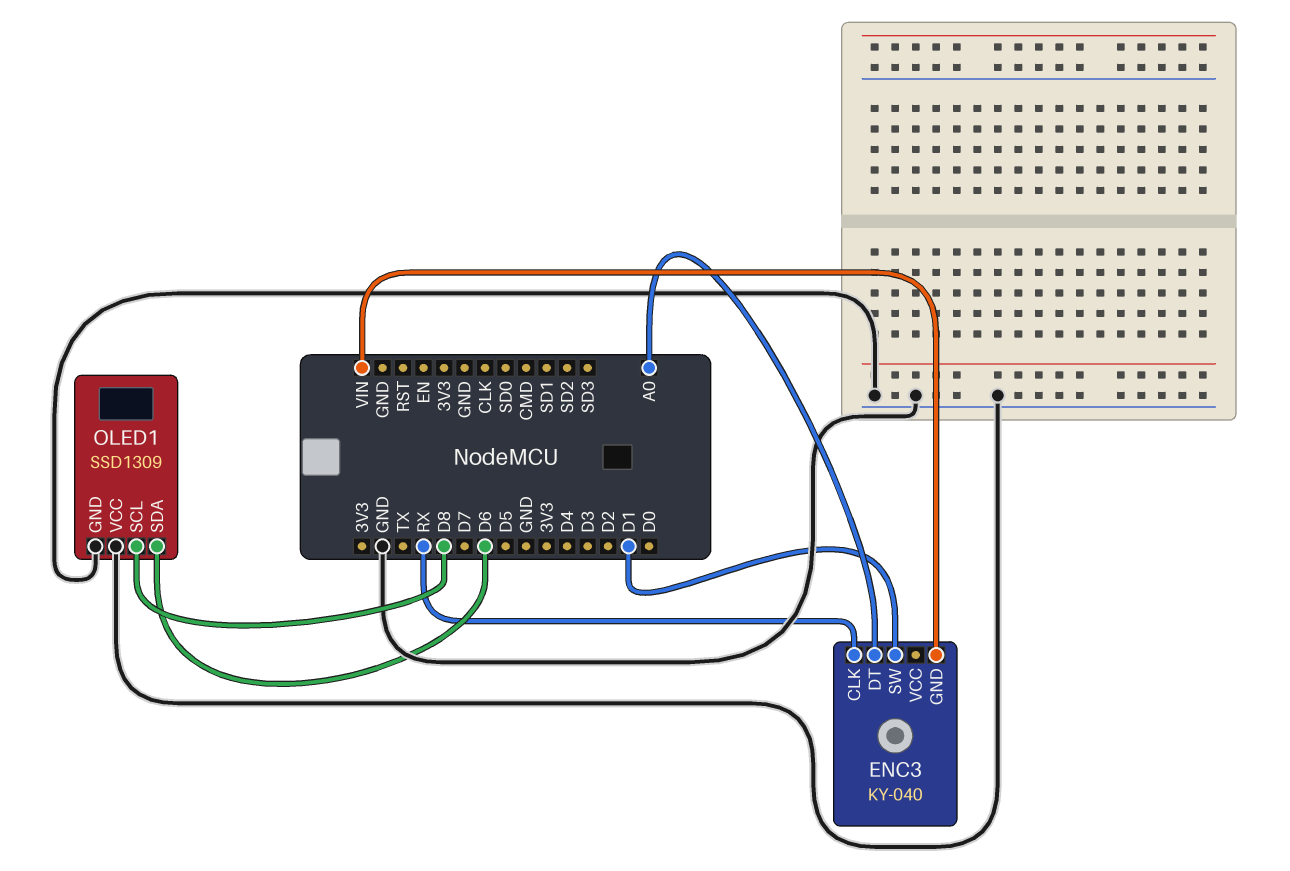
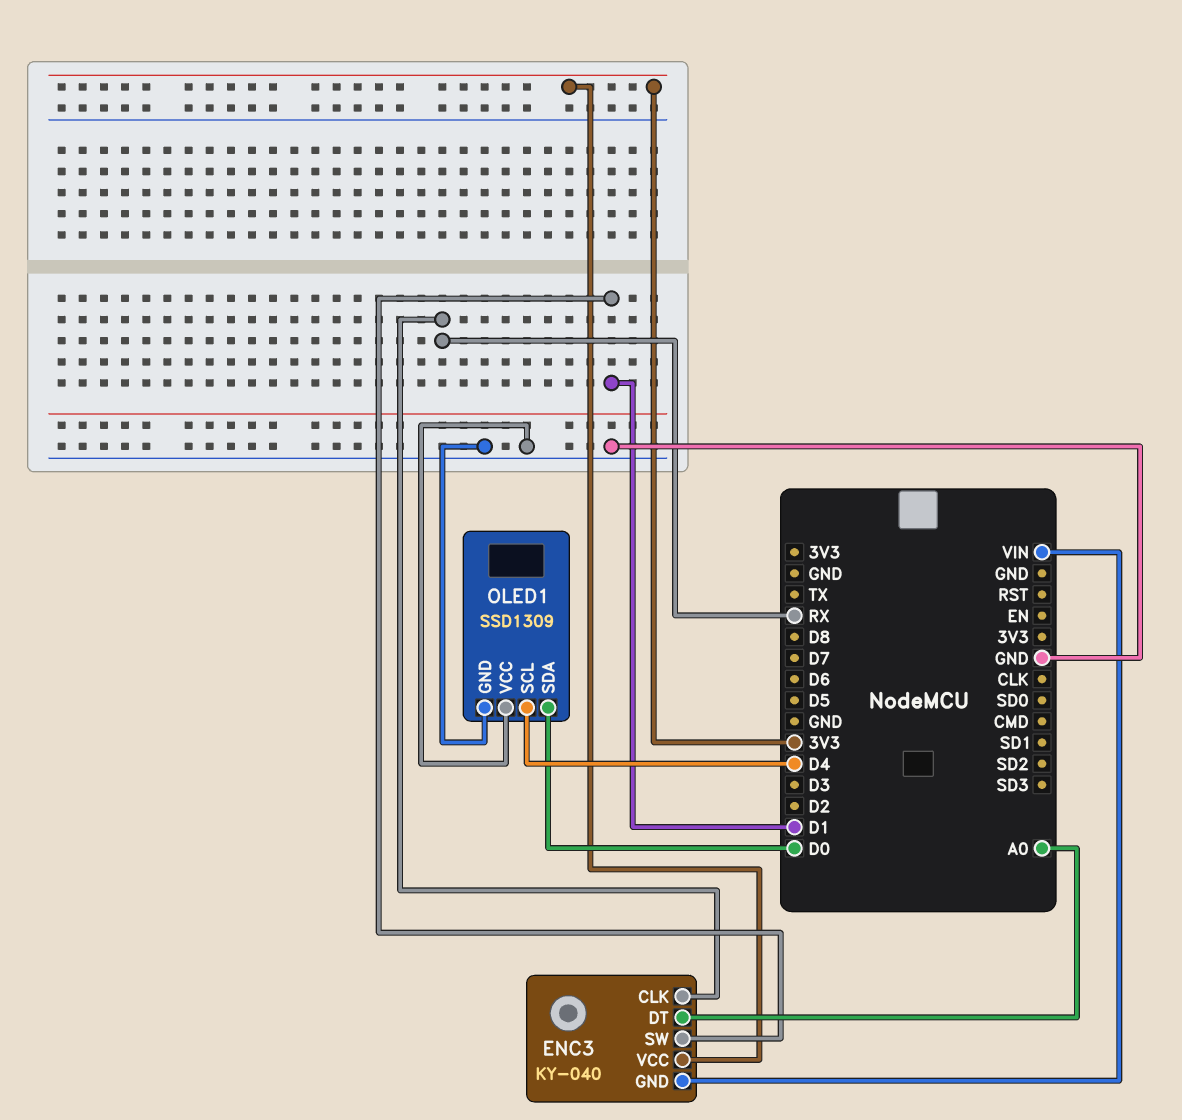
ENC3 pin VCC: none -> 3V3
OLED1 pin SCL: D8 -> D4
OLED1 pin SDA: D6 -> D0

